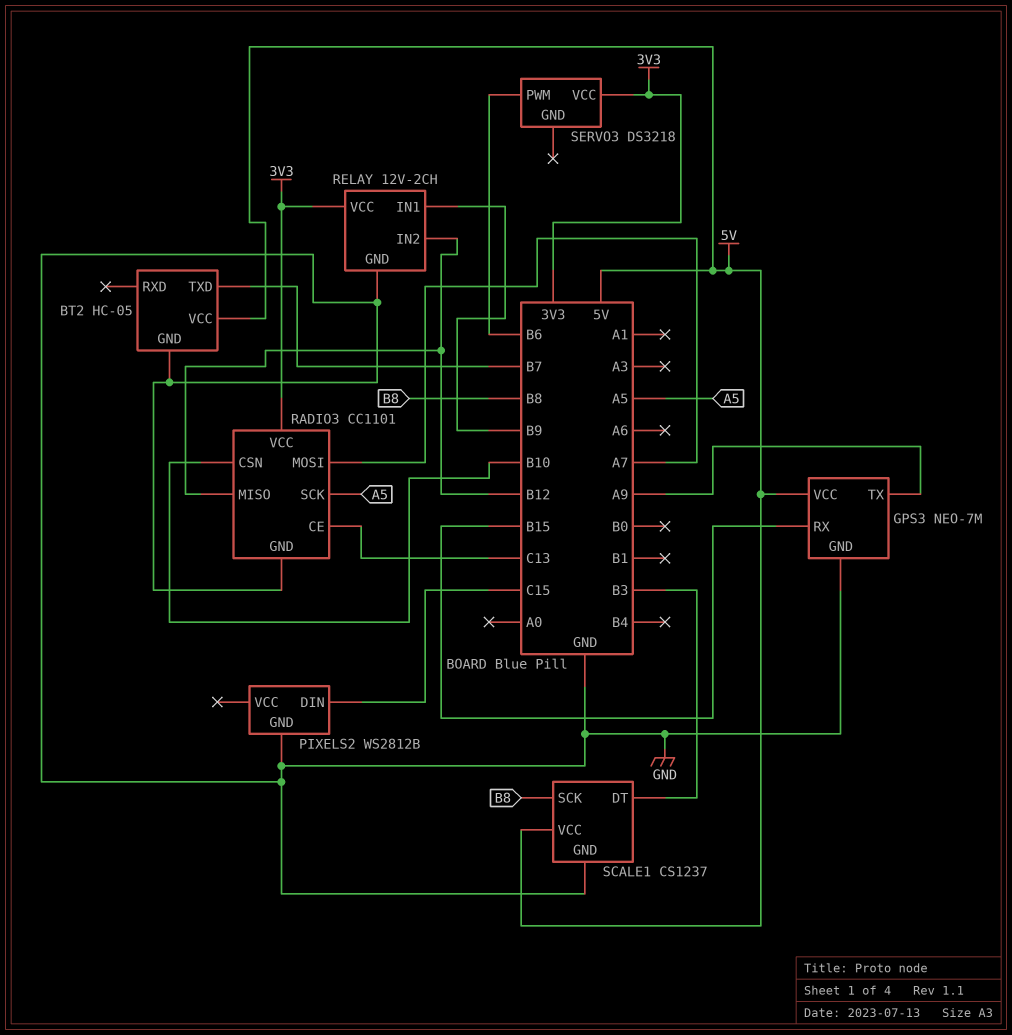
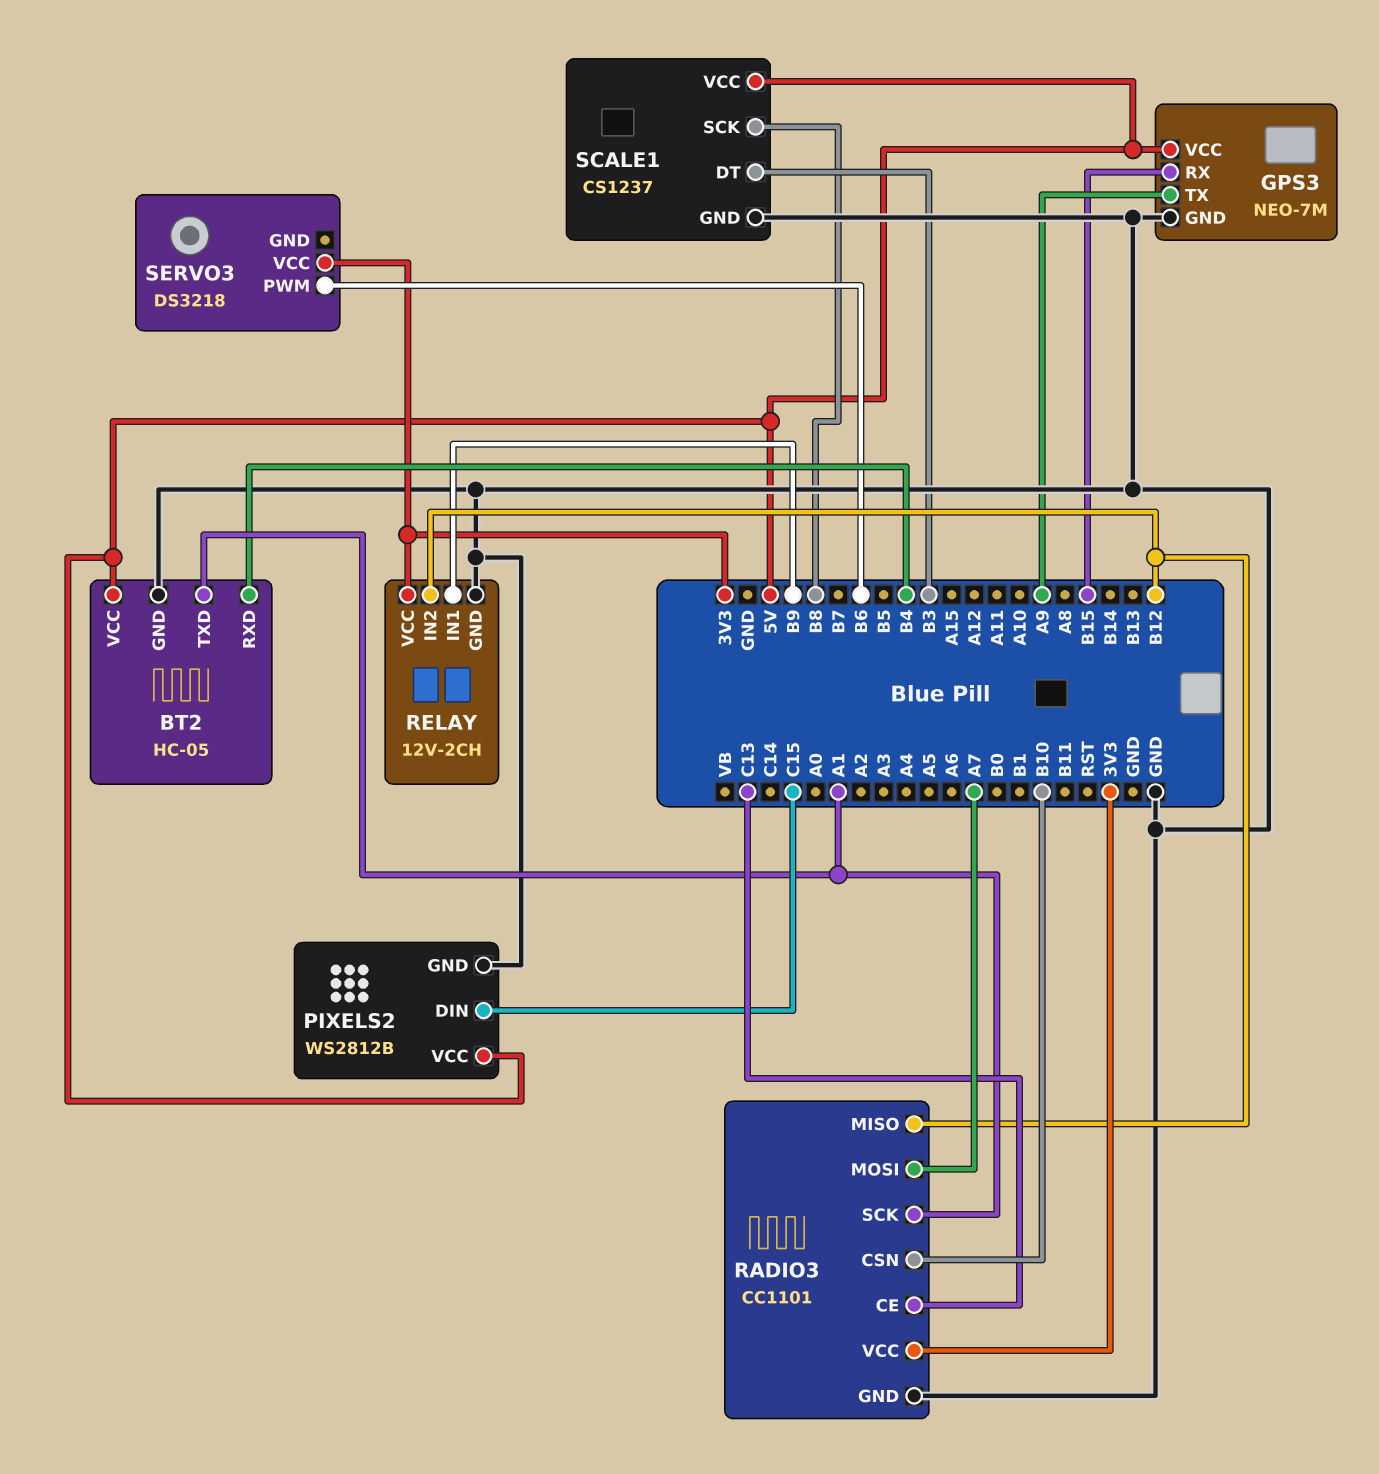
BT2 pin RXD: none -> B4
BT2 pin TXD: B7 -> A1
PIXELS2 pin VCC: none -> 5V
RADIO3 pin SCK: A5 -> A1

